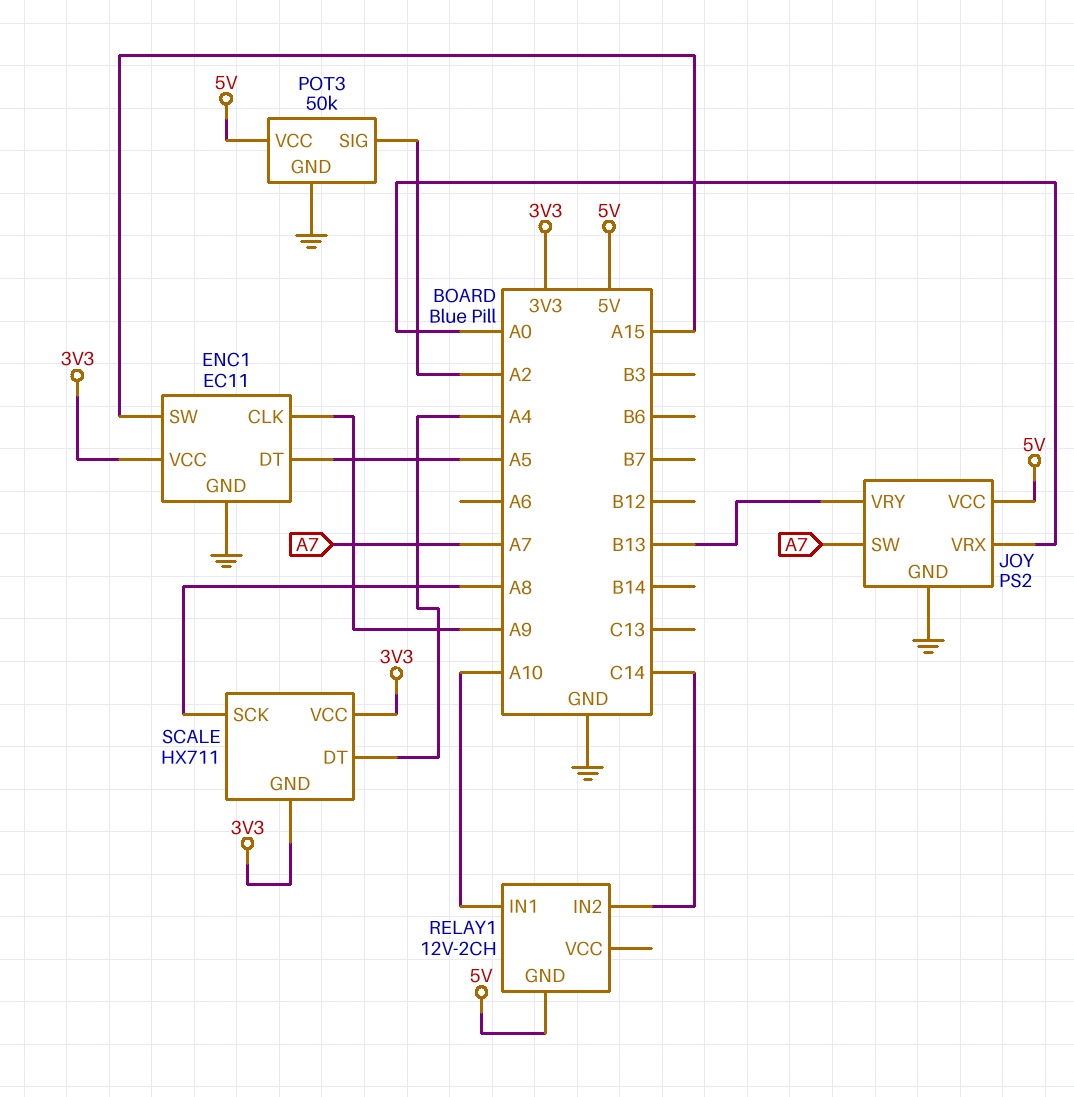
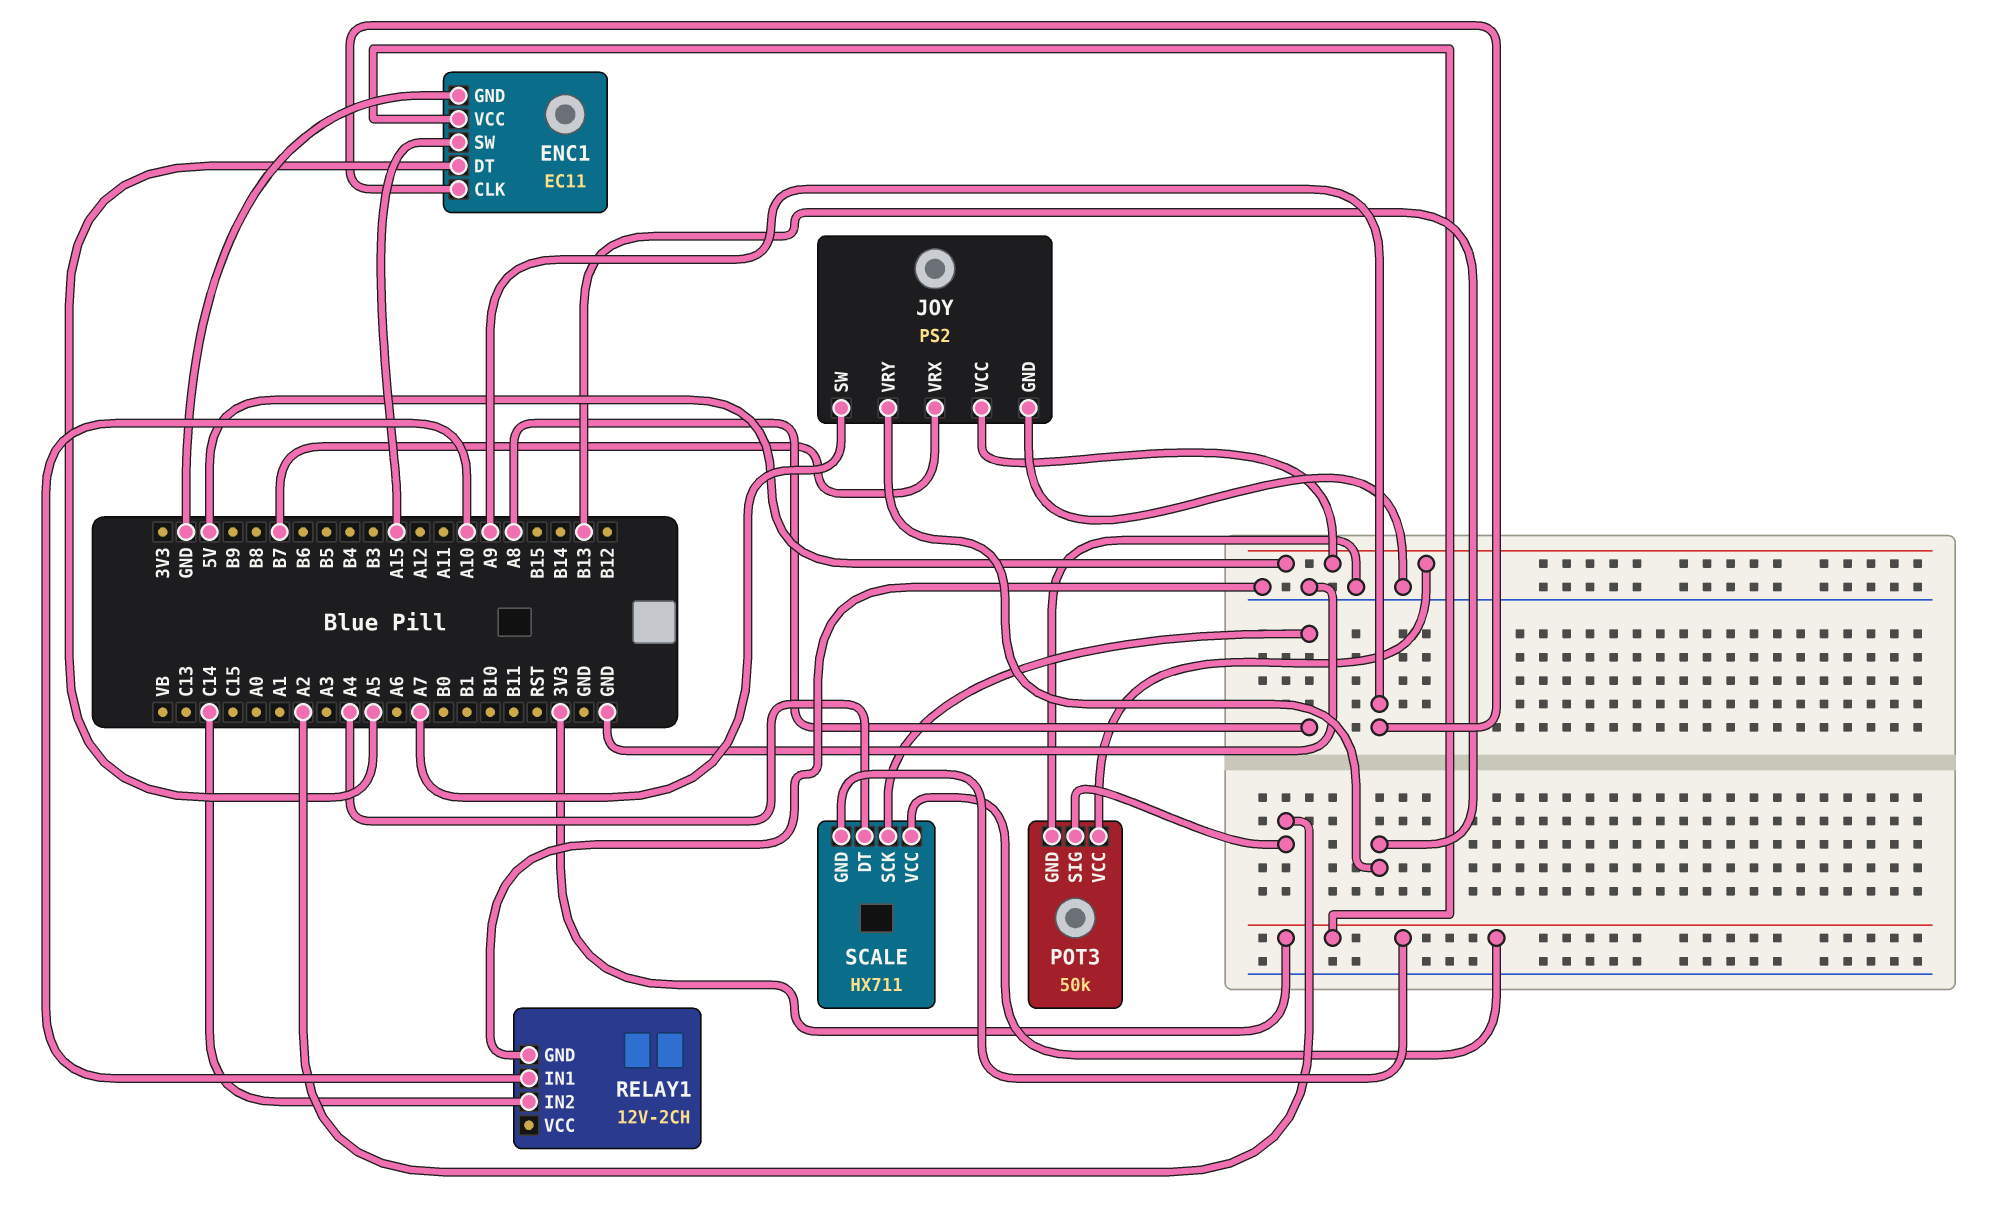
JOY pin VRX: A0 -> B7
RELAY1 pin GND: 5V -> GND

